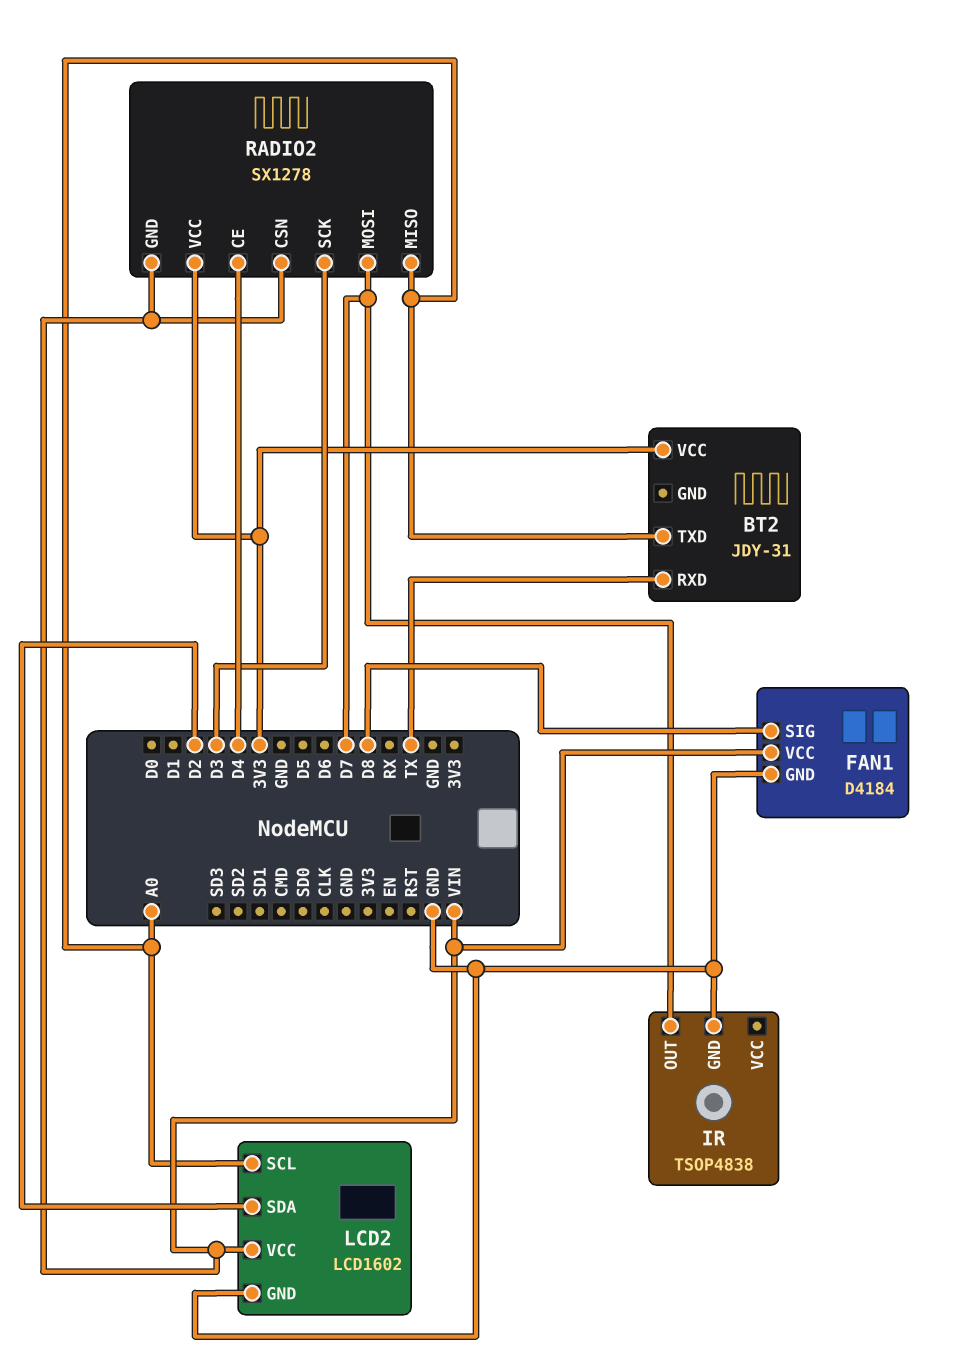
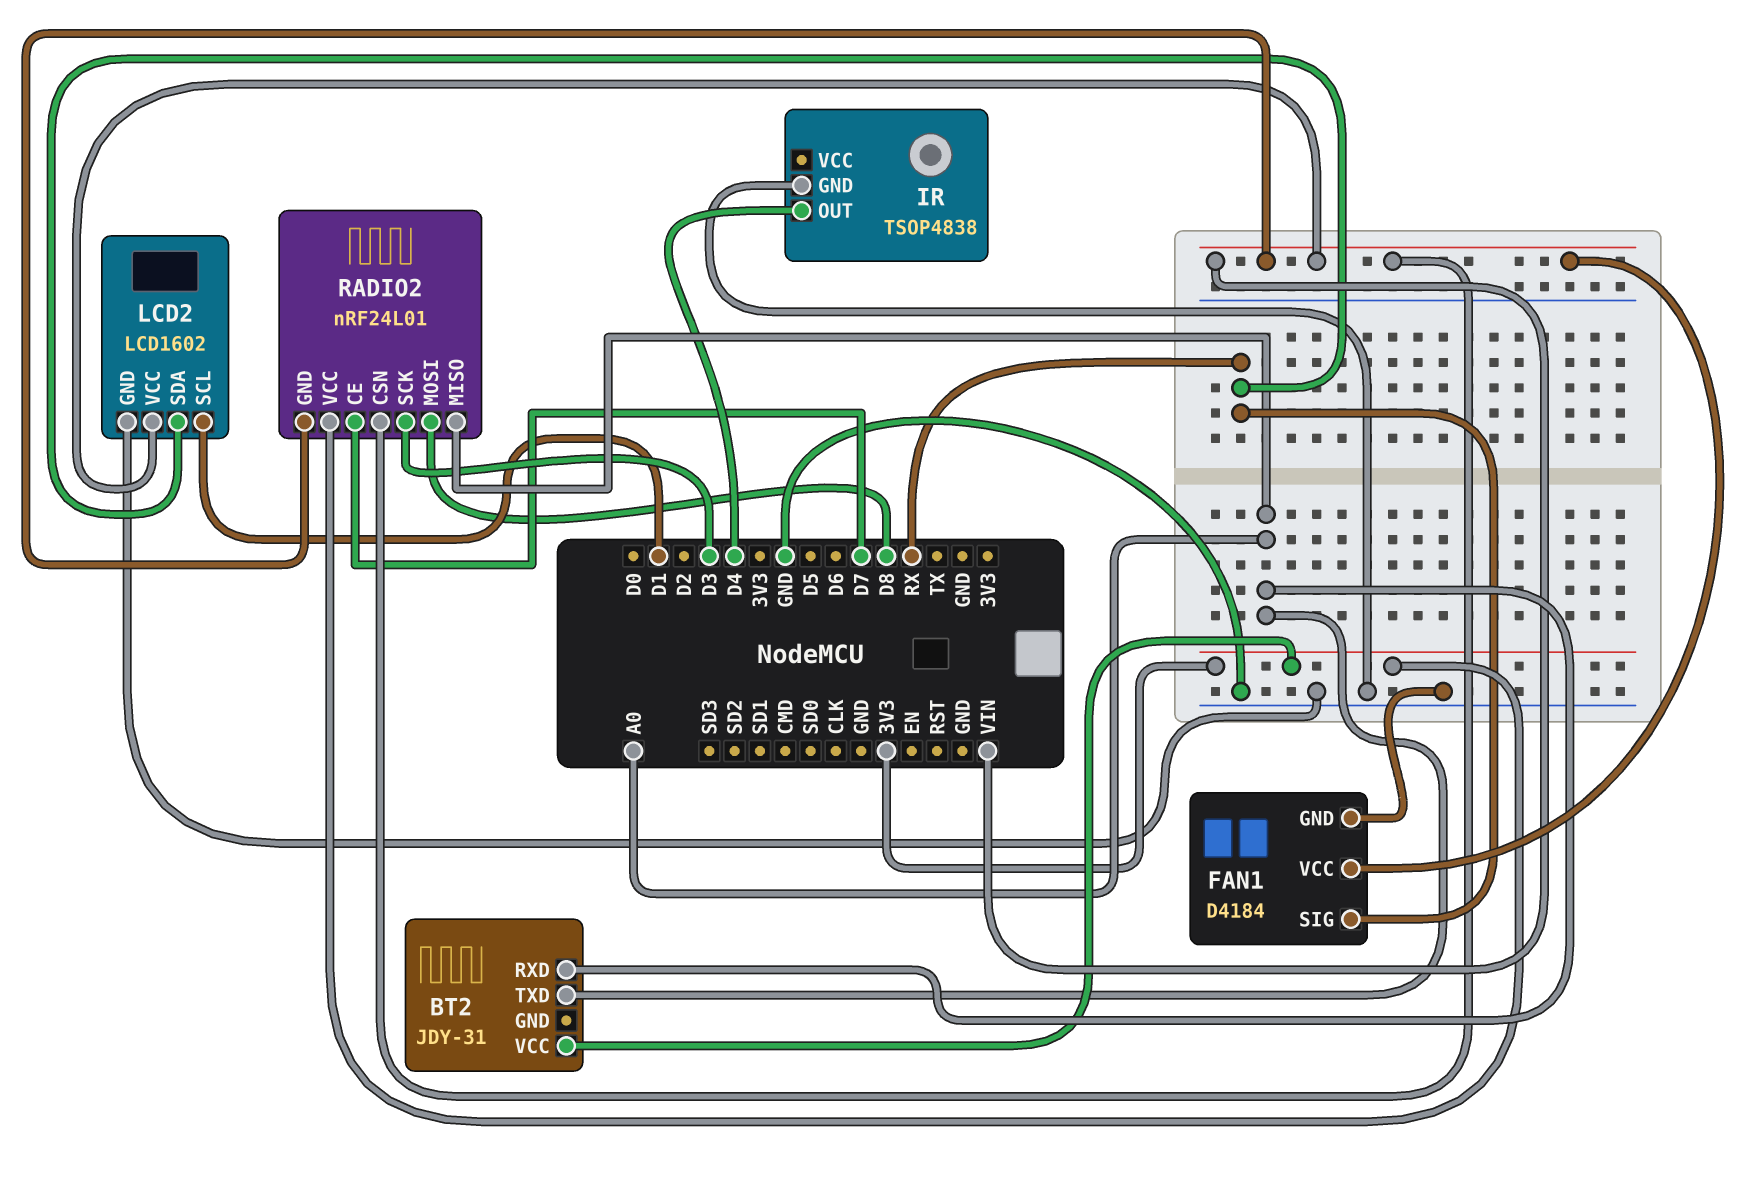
BT2 pin RXD: TX -> A0
FAN1 pin SIG: D8 -> RX
IR pin OUT: D7 -> D4
LCD2 pin SCL: A0 -> D1
LCD2 pin SDA: D2 -> RX
RADIO2: SX1278 -> nRF24L01
RADIO2 pin CE: D4 -> D7
RADIO2 pin MOSI: D7 -> D8

